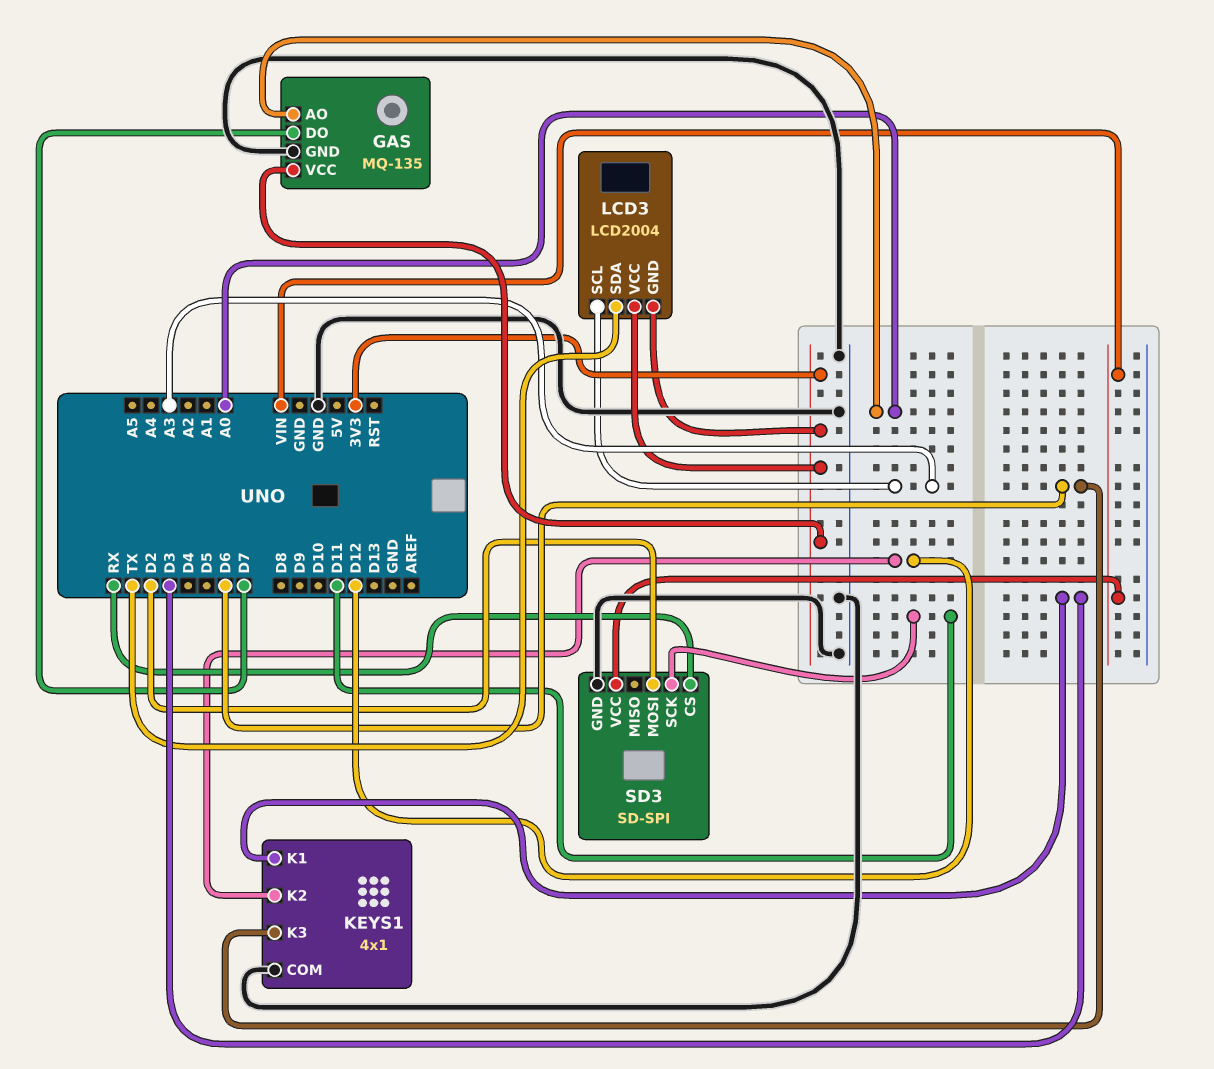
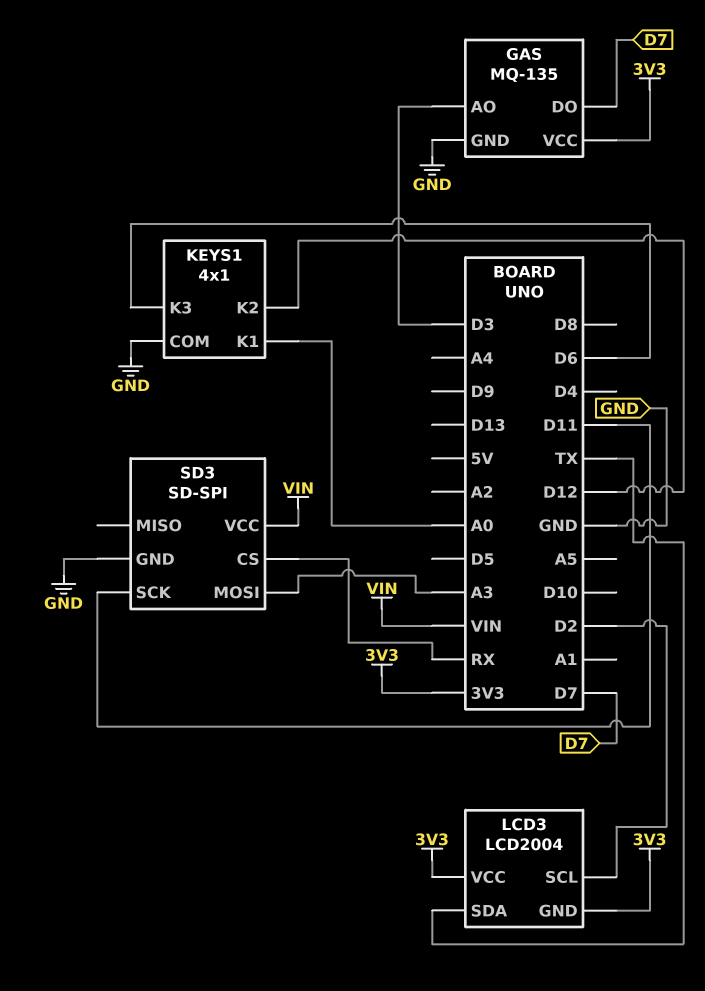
GAS pin AO: A0 -> D3
KEYS1 pin K1: D3 -> A0
LCD3 pin SCL: A3 -> D2
SD3 pin MOSI: D2 -> A3

